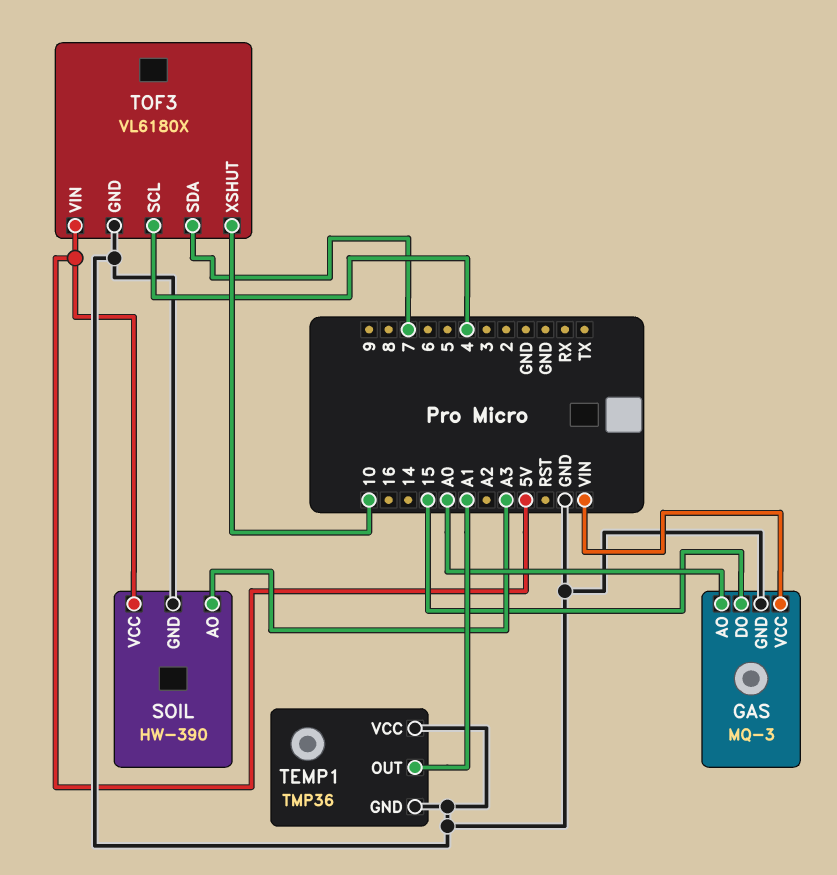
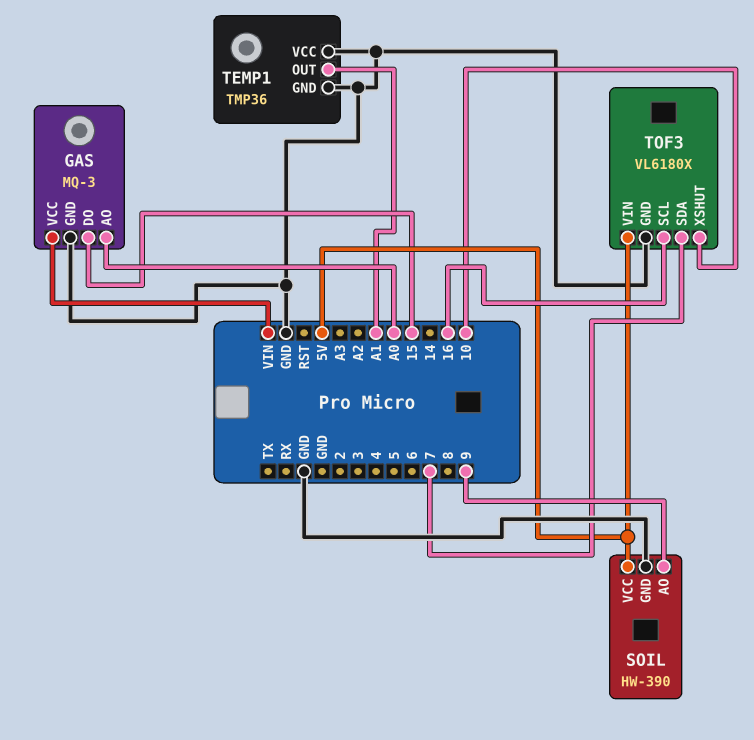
SOIL pin AO: A3 -> 9
TOF3 pin SCL: 4 -> 16

